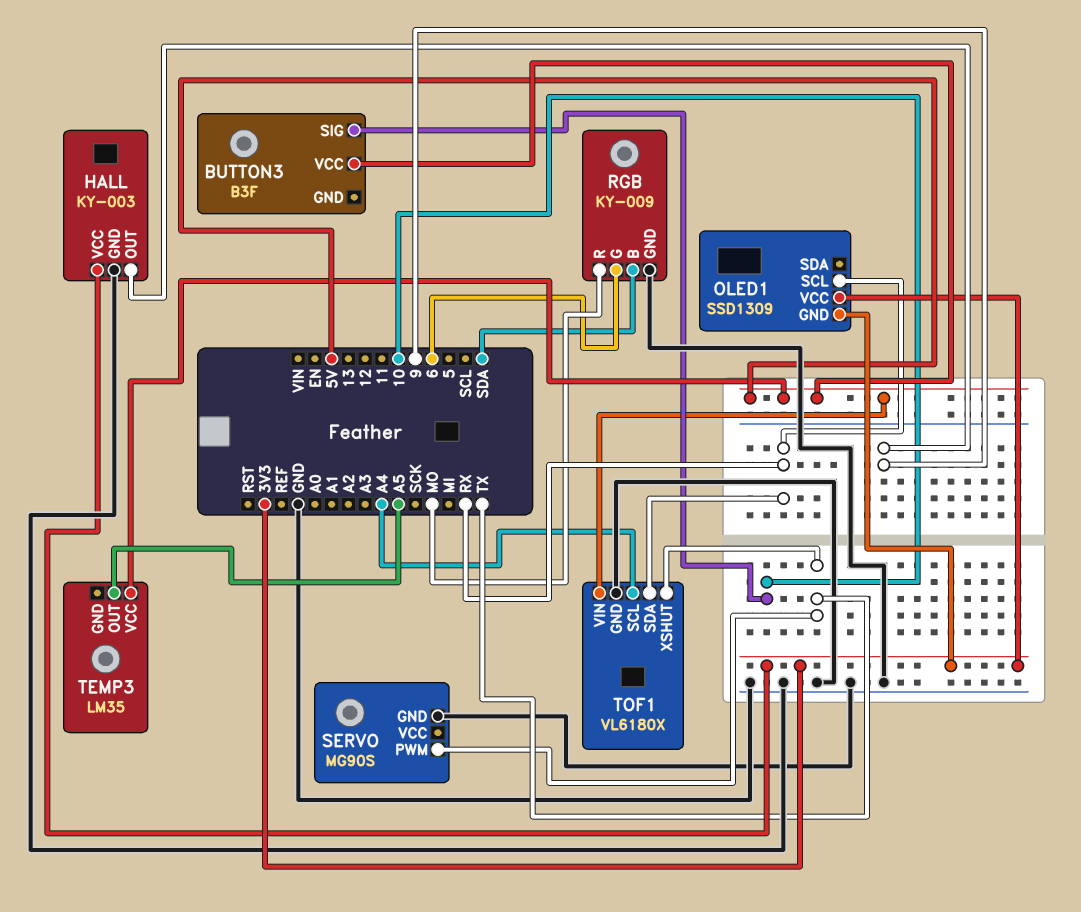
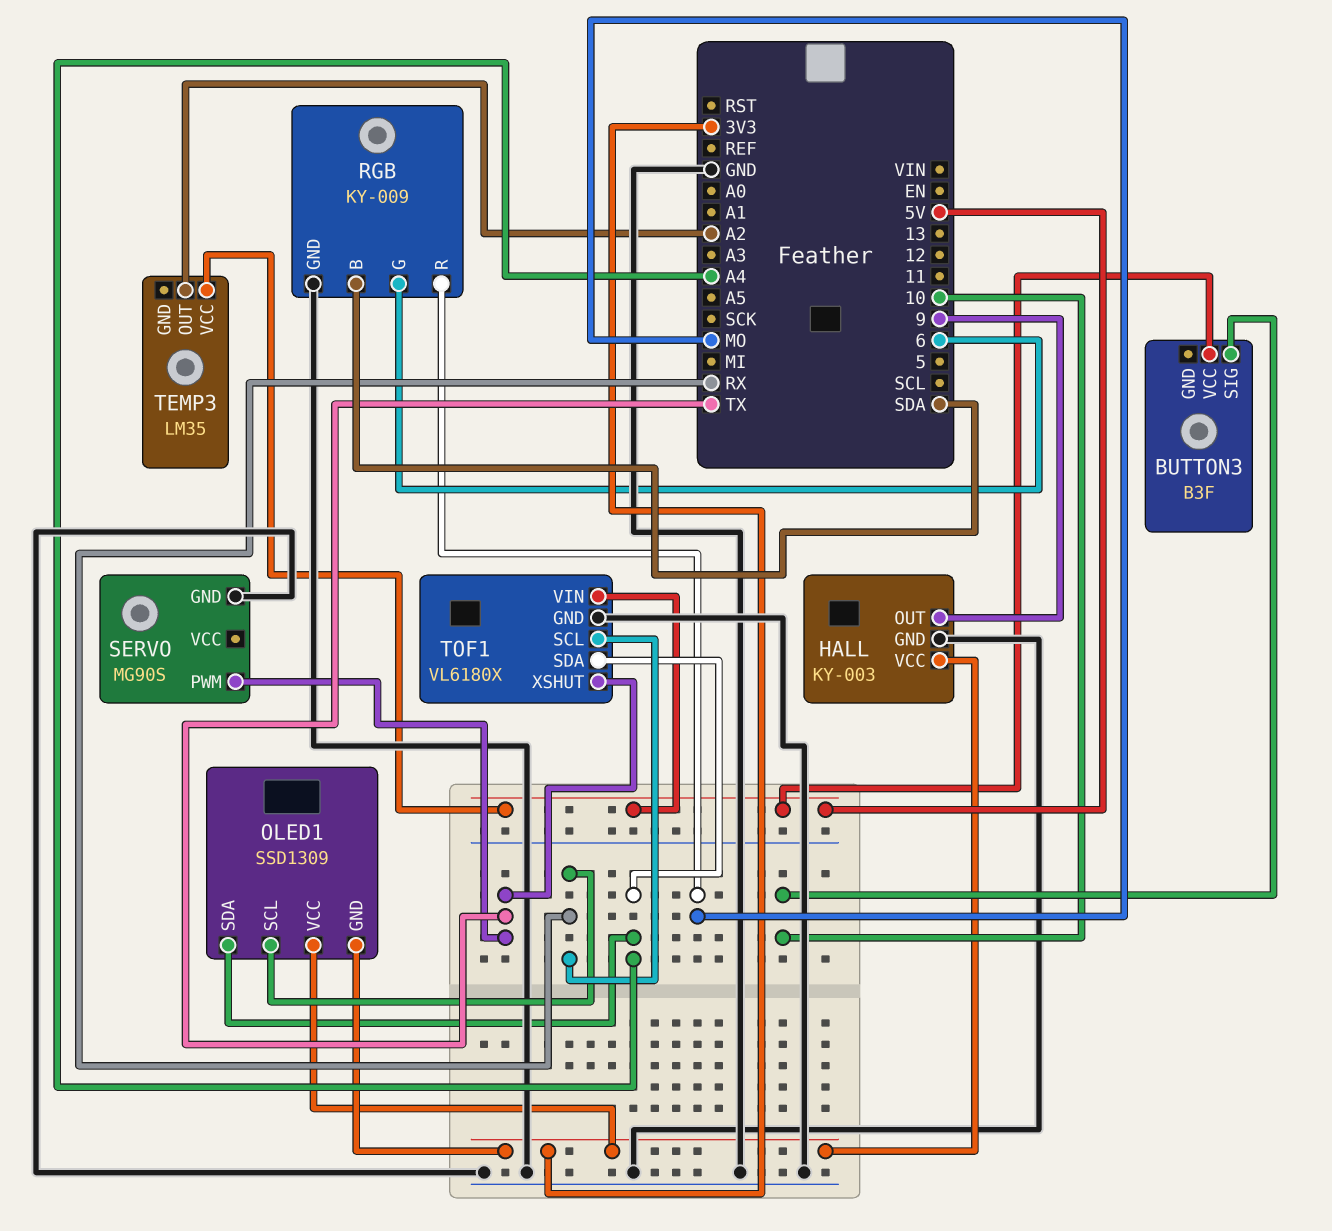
OLED1 pin SDA: none -> A4
TEMP3 pin OUT: A5 -> A2
TOF1 pin SCL: A4 -> RX
TOF1 pin SDA: RX -> A4

